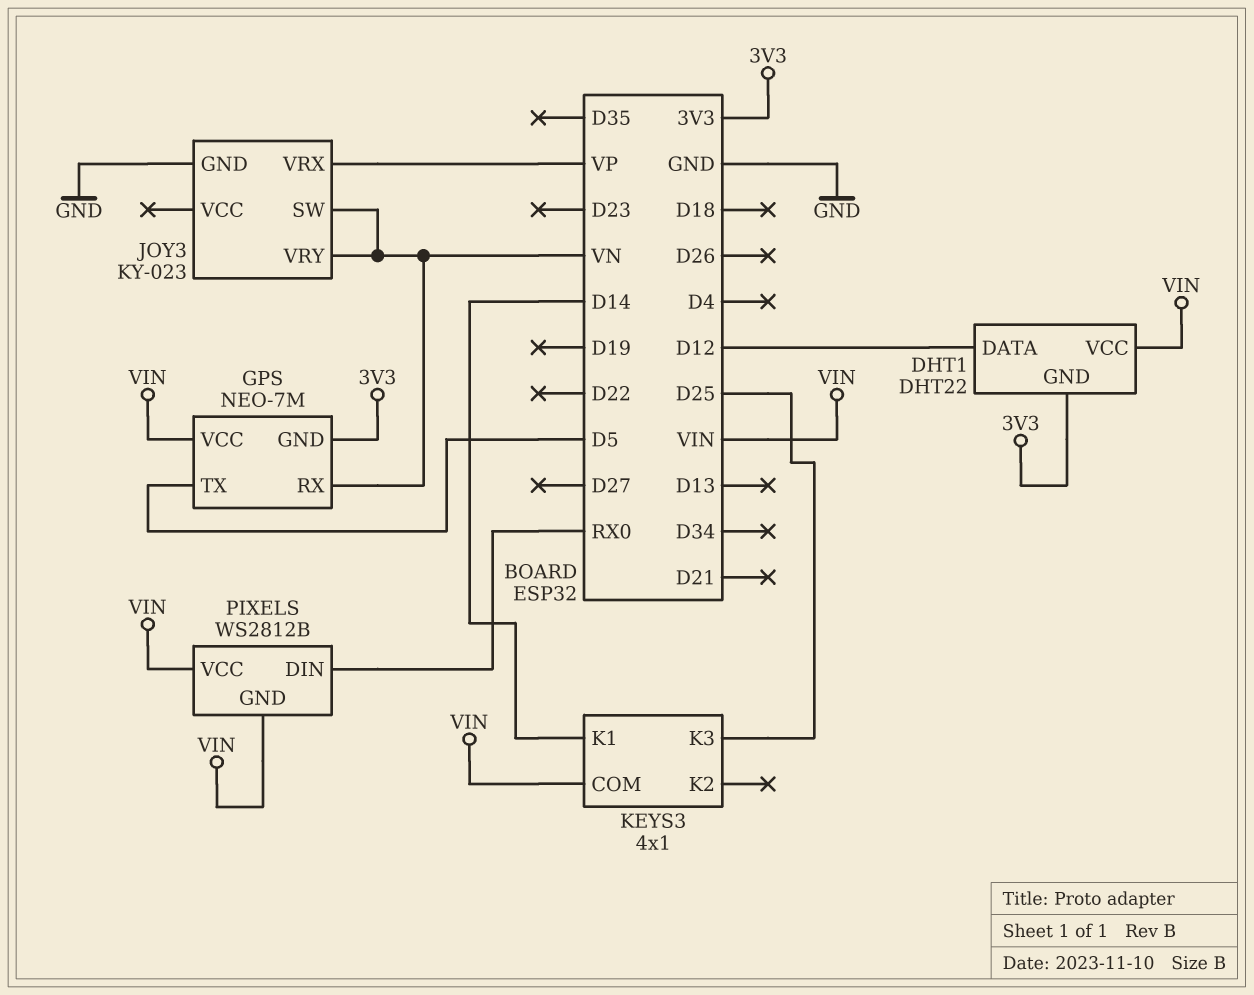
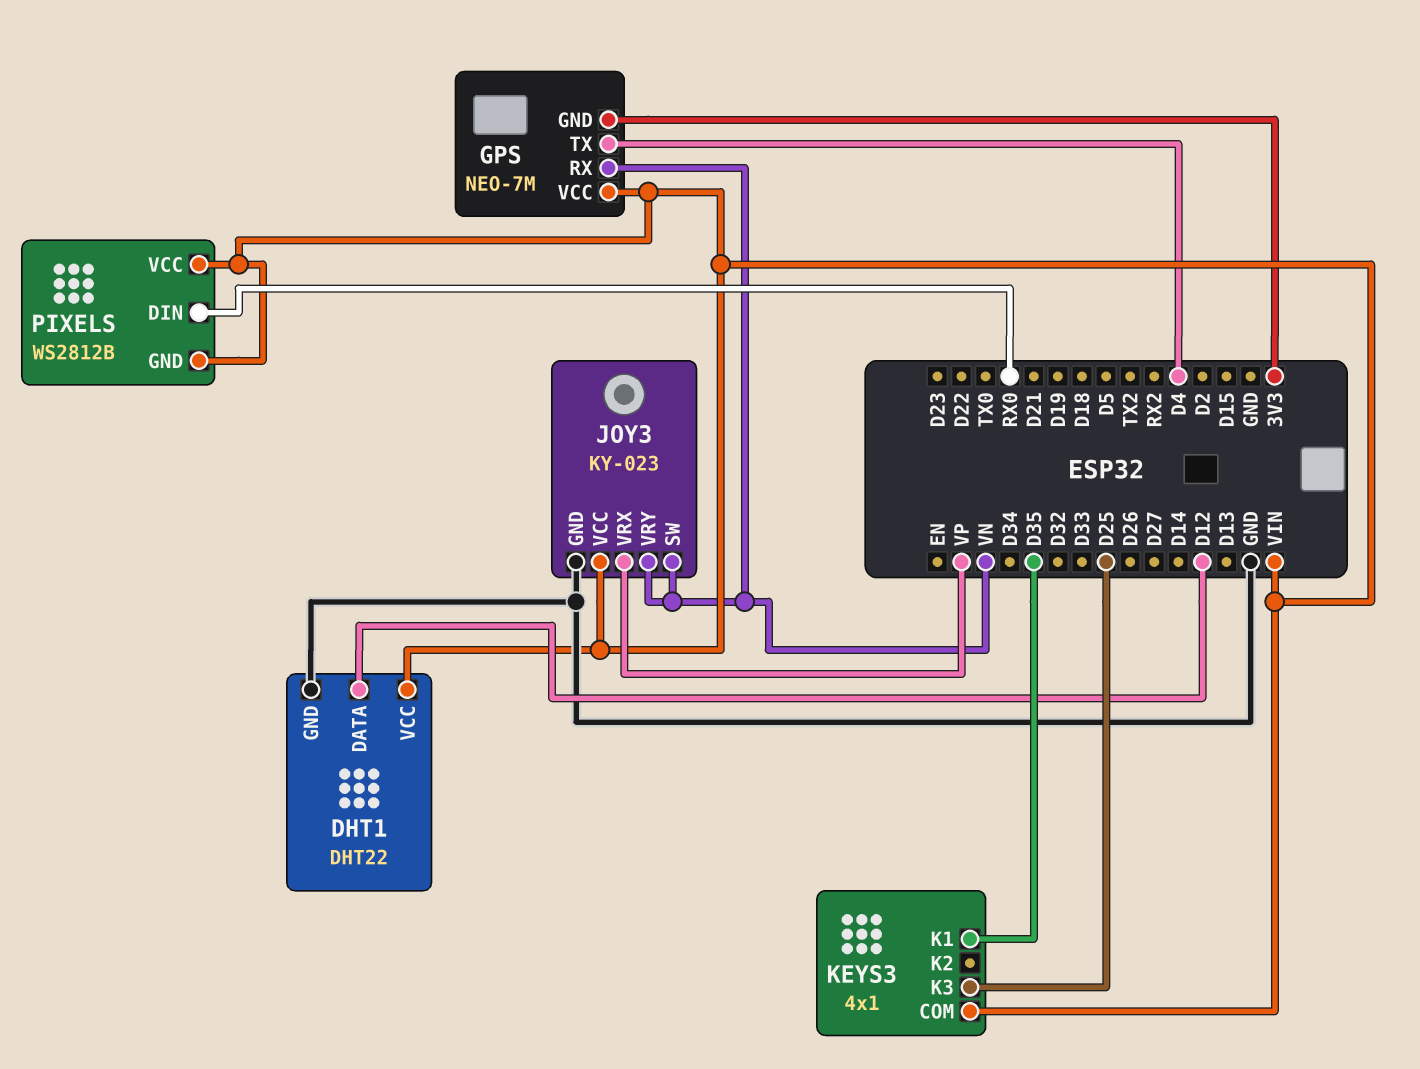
DHT1 pin GND: 3V3 -> GND
GPS pin TX: D5 -> D4
JOY3 pin VCC: none -> VIN
KEYS3 pin K1: D14 -> D35

